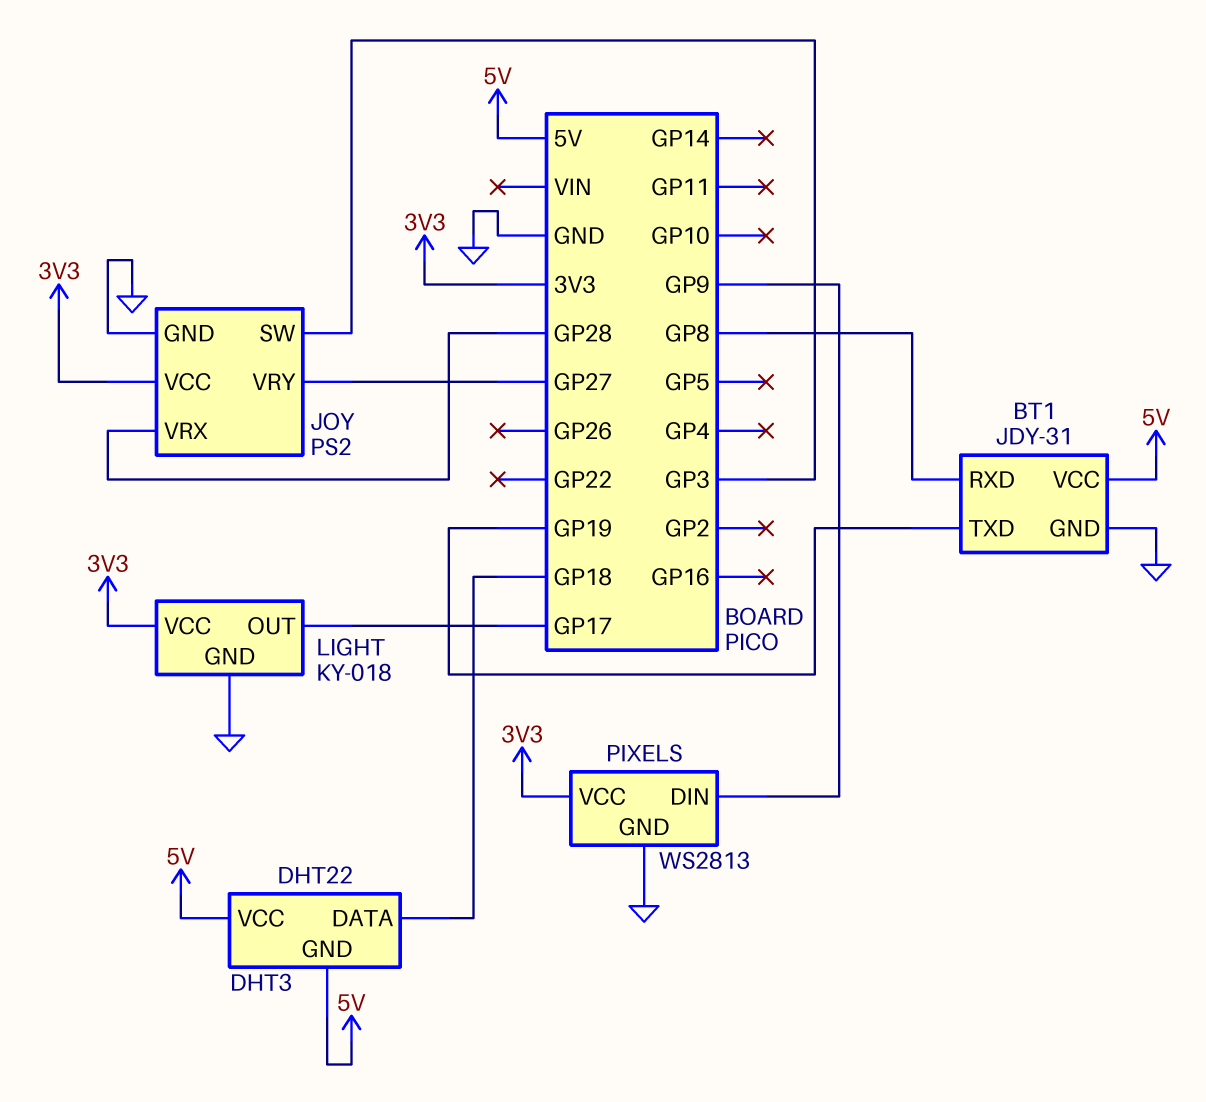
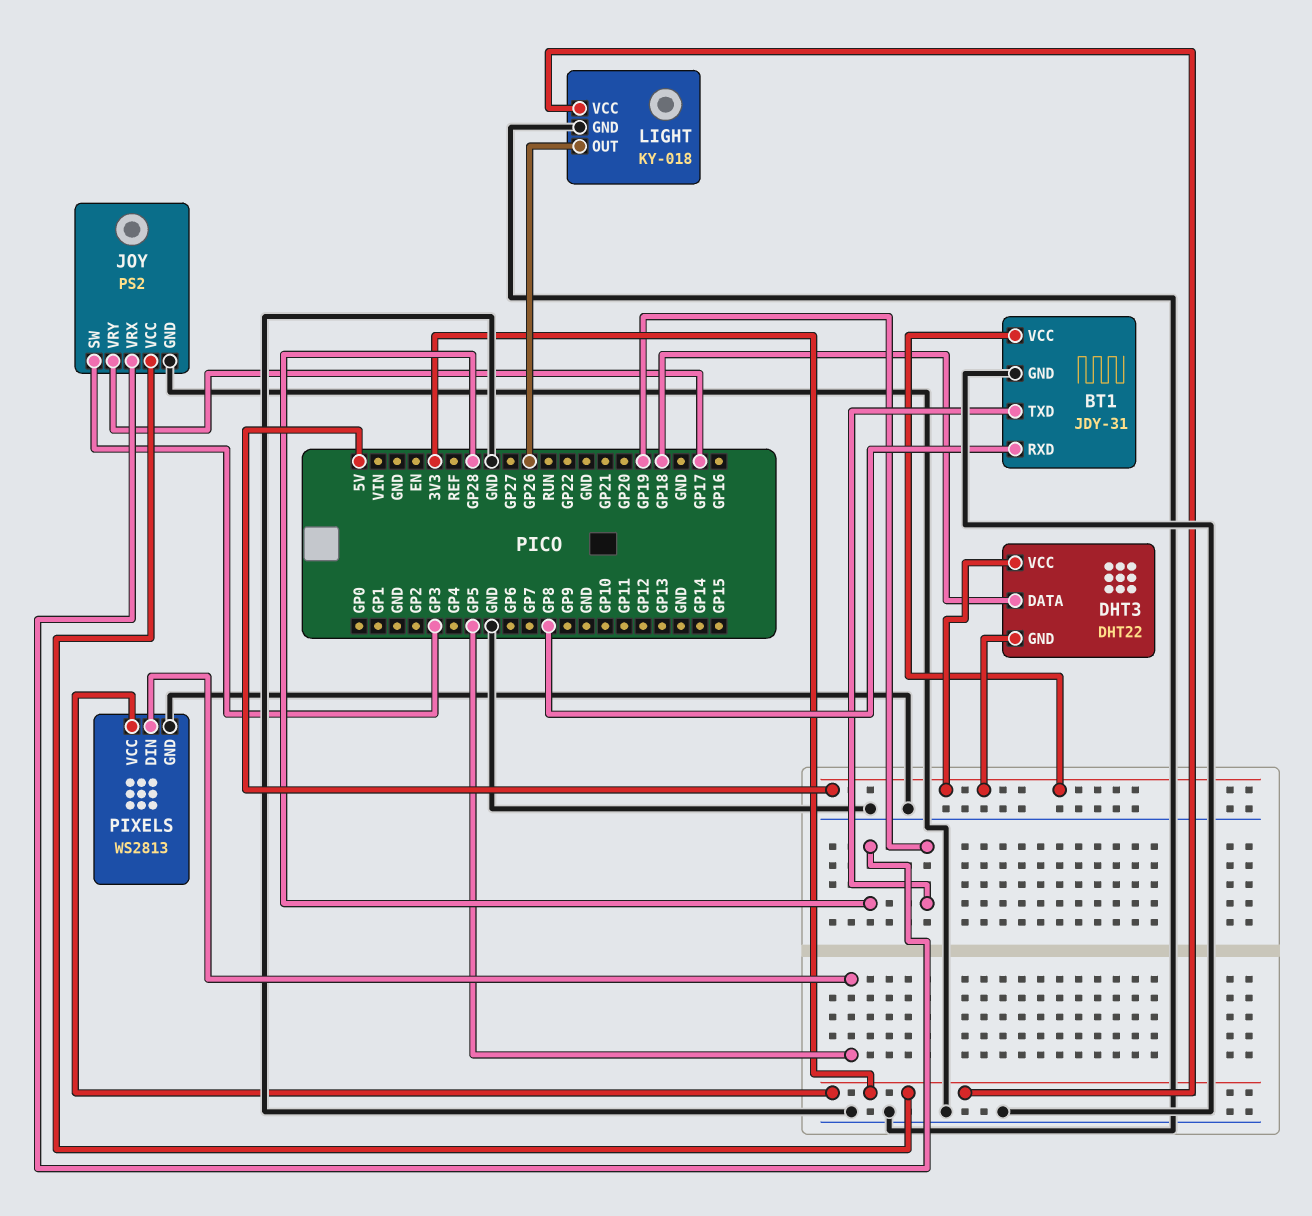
JOY pin VRY: GP27 -> GP17
LIGHT pin OUT: GP17 -> GP26
PIXELS pin DIN: GP9 -> GP5

